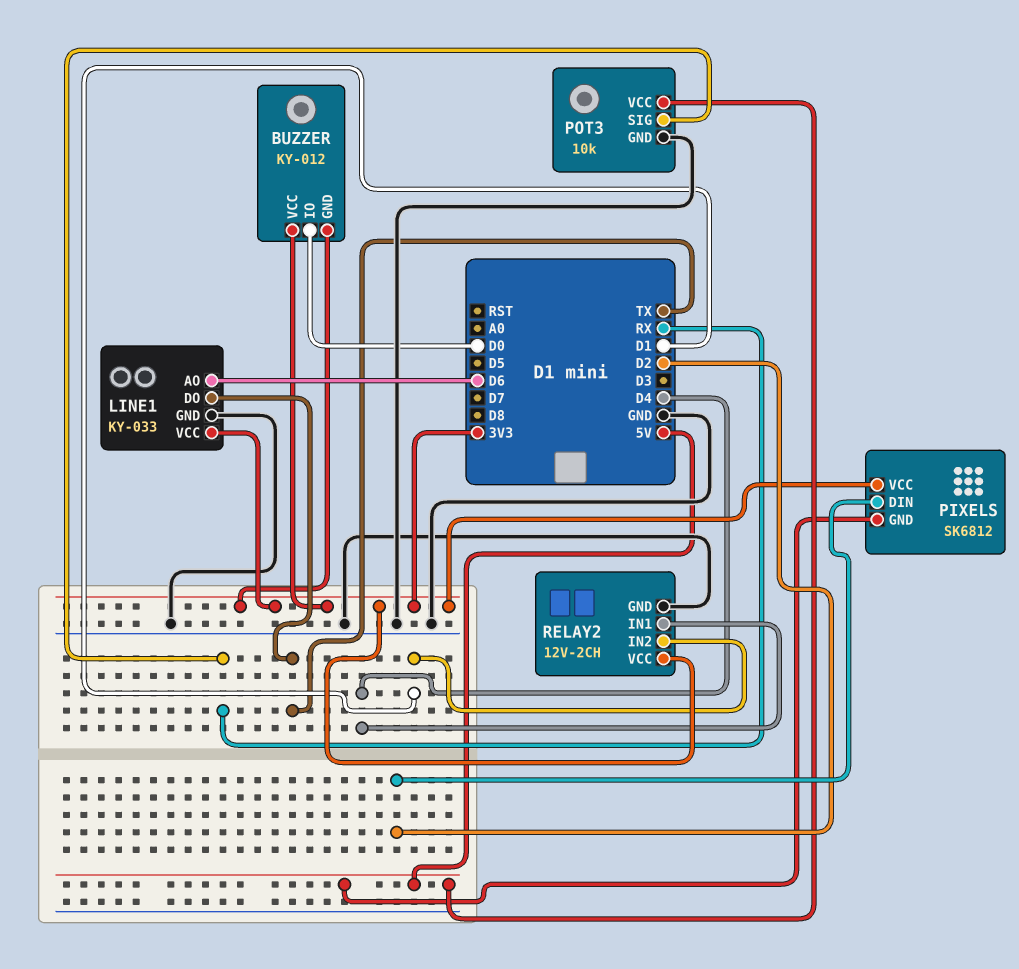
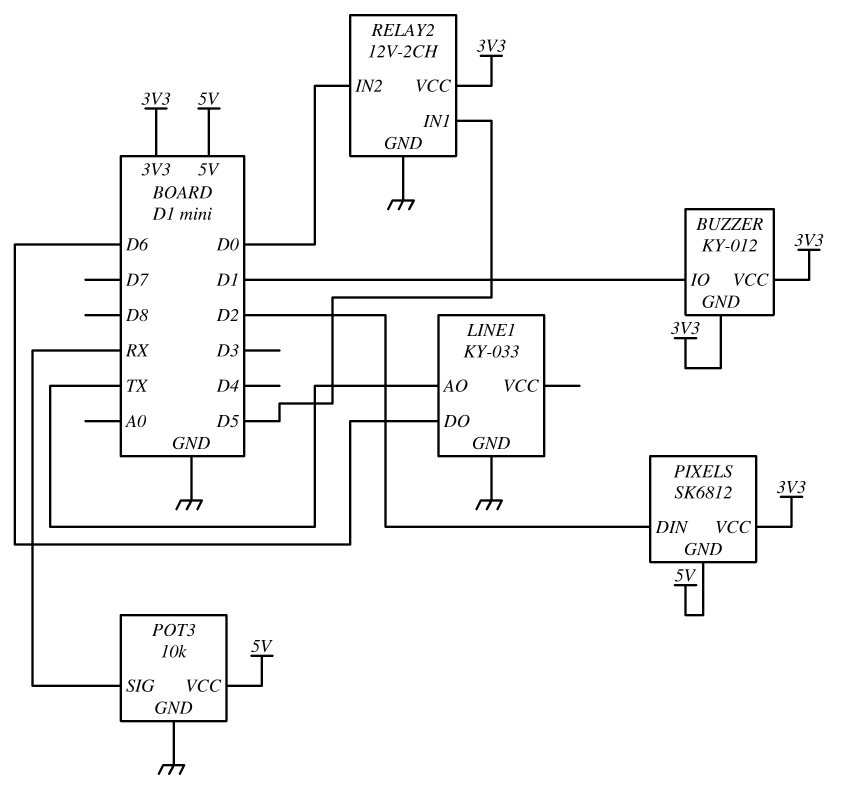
BUZZER pin IO: D0 -> D1
LINE1 pin AO: D6 -> TX
LINE1 pin DO: TX -> D6
LINE1 pin VCC: 3V3 -> none
RELAY2 pin IN1: D4 -> D5
RELAY2 pin IN2: D1 -> D0

